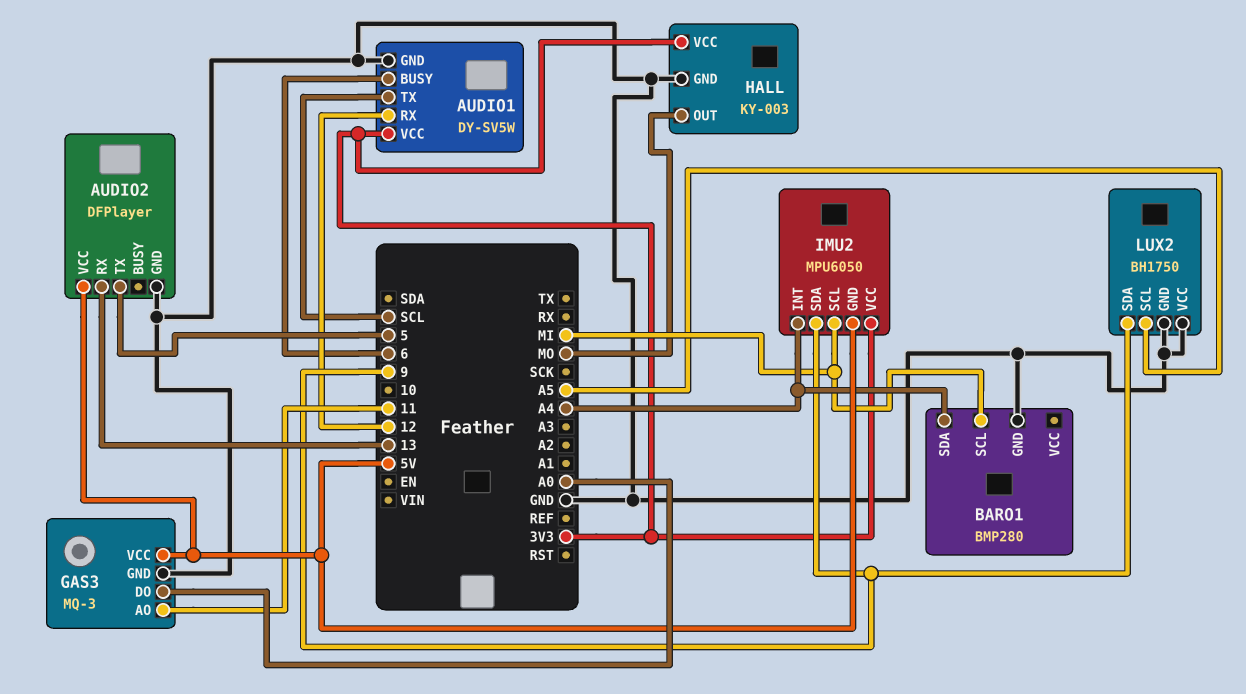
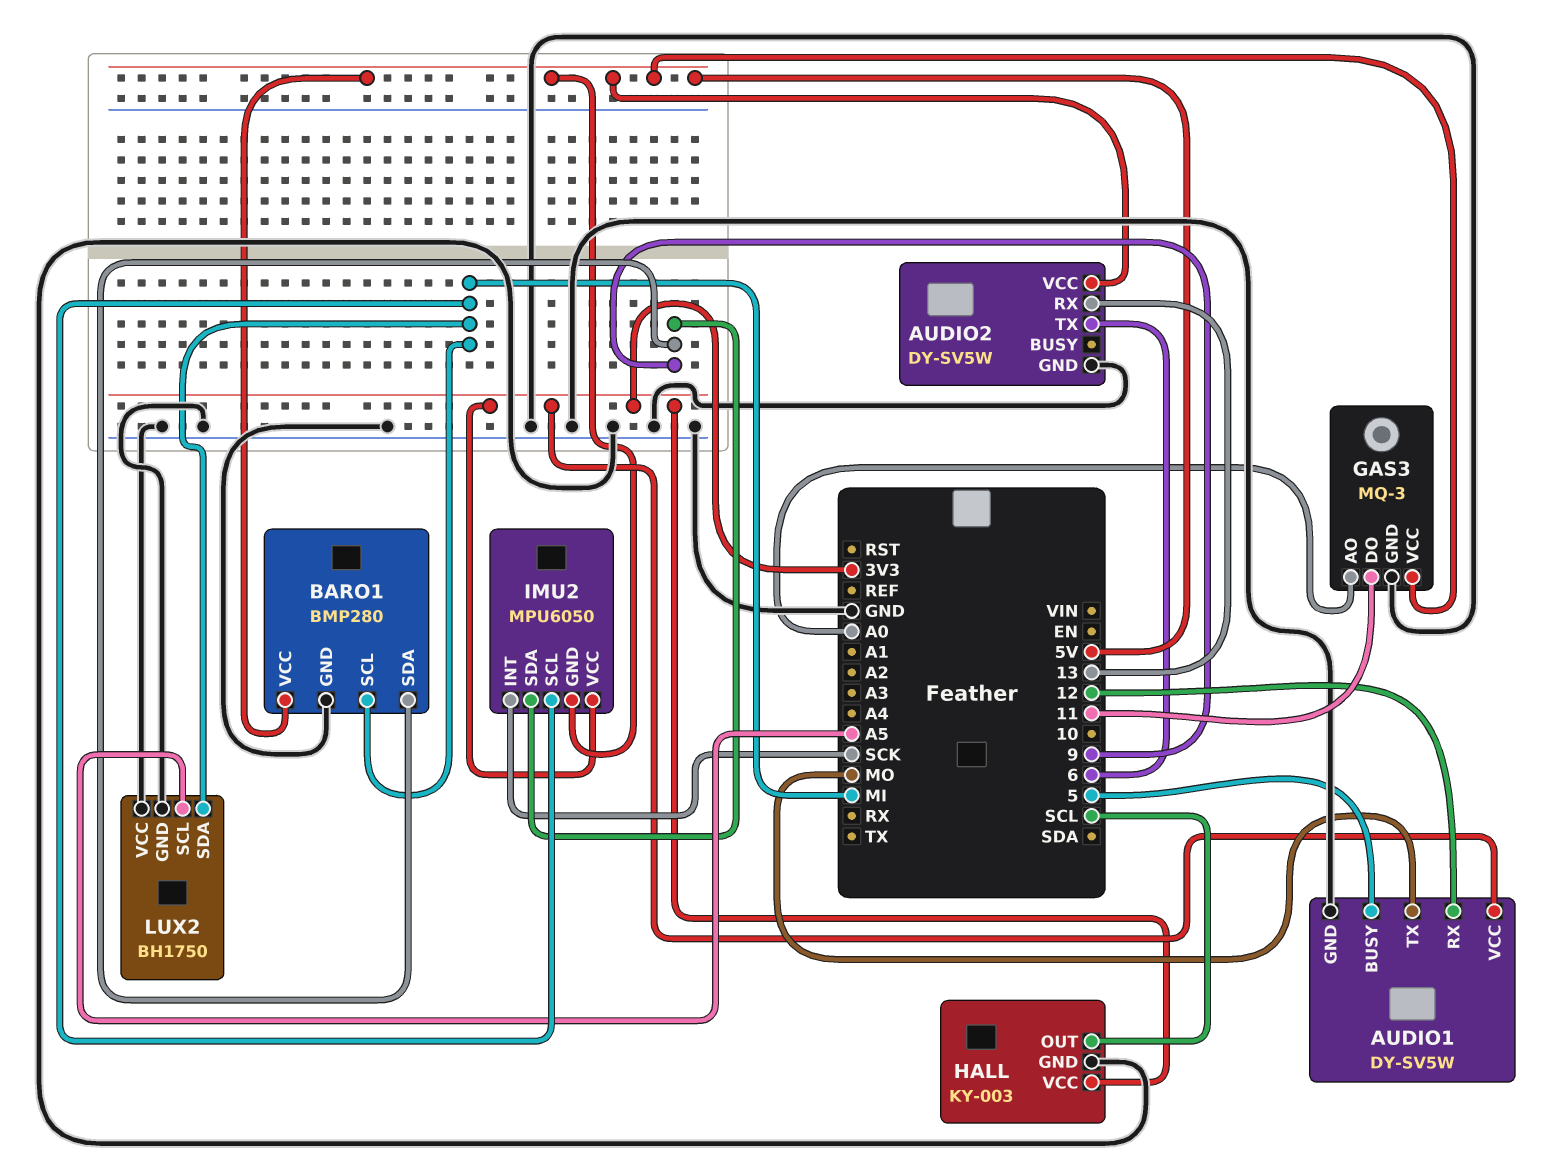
AUDIO1 pin BUSY: 6 -> 5
AUDIO1 pin TX: SCL -> MO
AUDIO2: DFPlayer -> DY-SV5W
AUDIO2 pin TX: 5 -> 6
BARO1 pin SDA: A4 -> 9
BARO1 pin VCC: none -> 5V
GAS3 pin AO: 11 -> A0
GAS3 pin DO: A0 -> 11
HALL pin OUT: MO -> SCL
IMU2 pin INT: A4 -> SCK
LUX2 pin SDA: 9 -> MI

